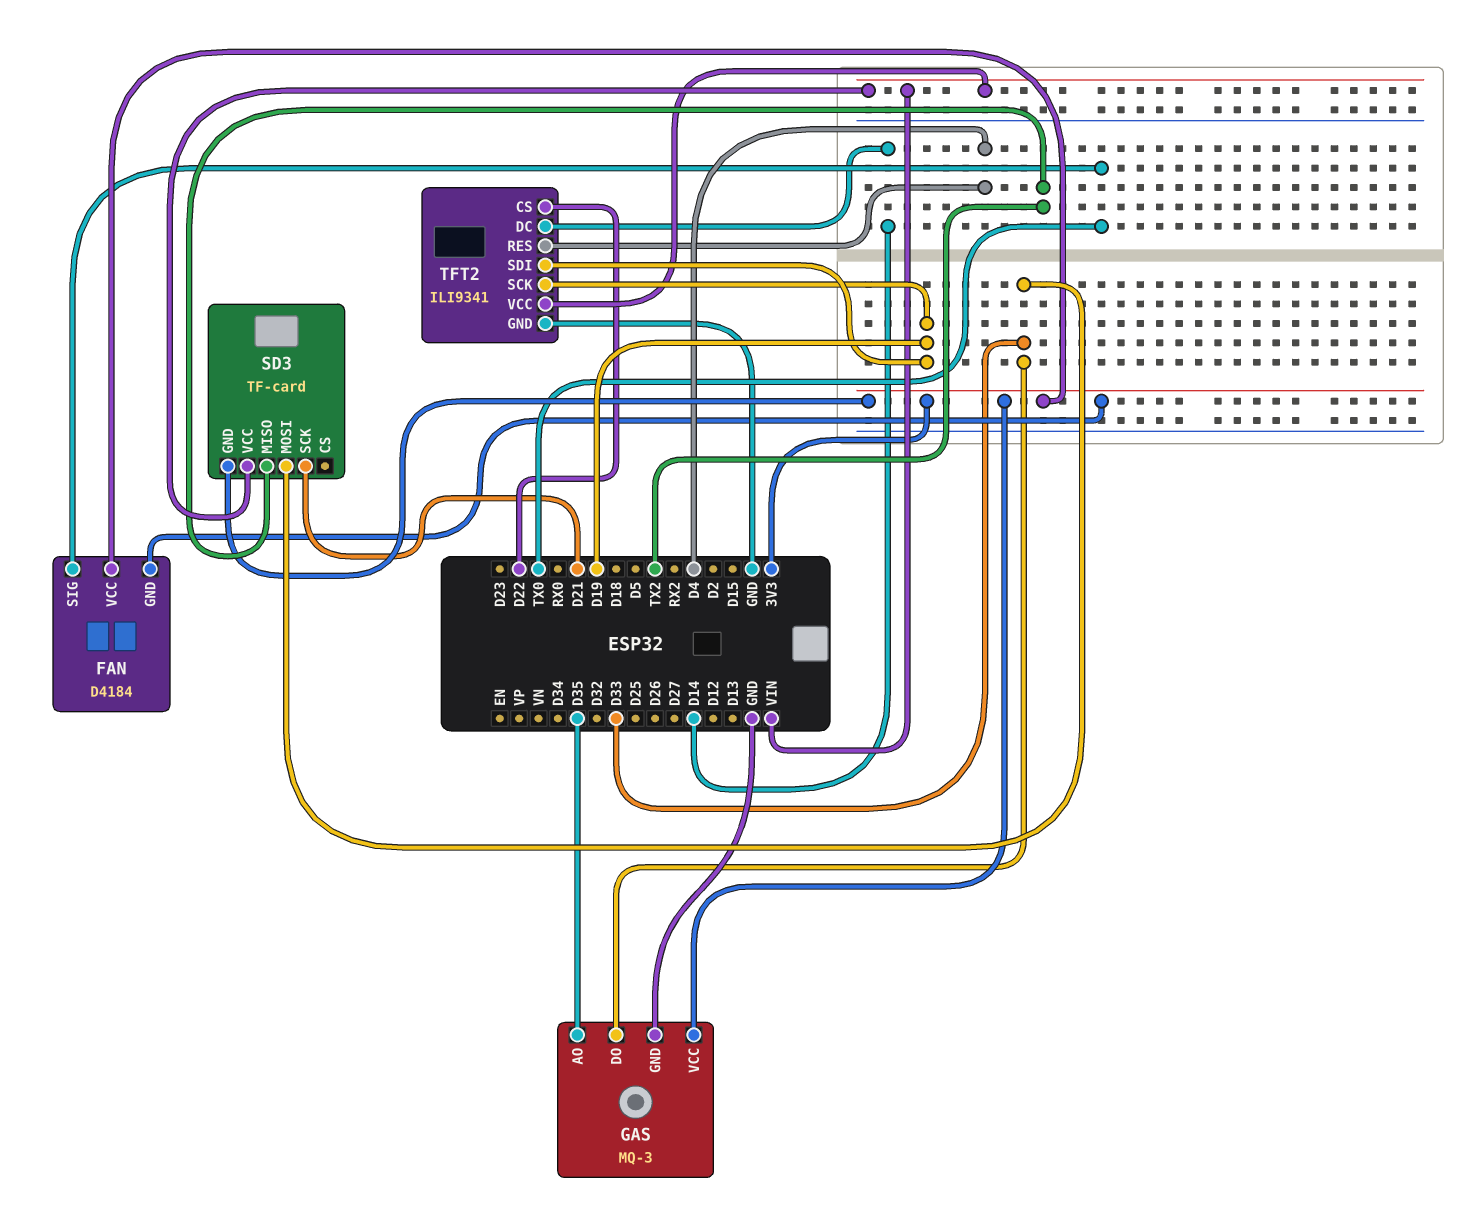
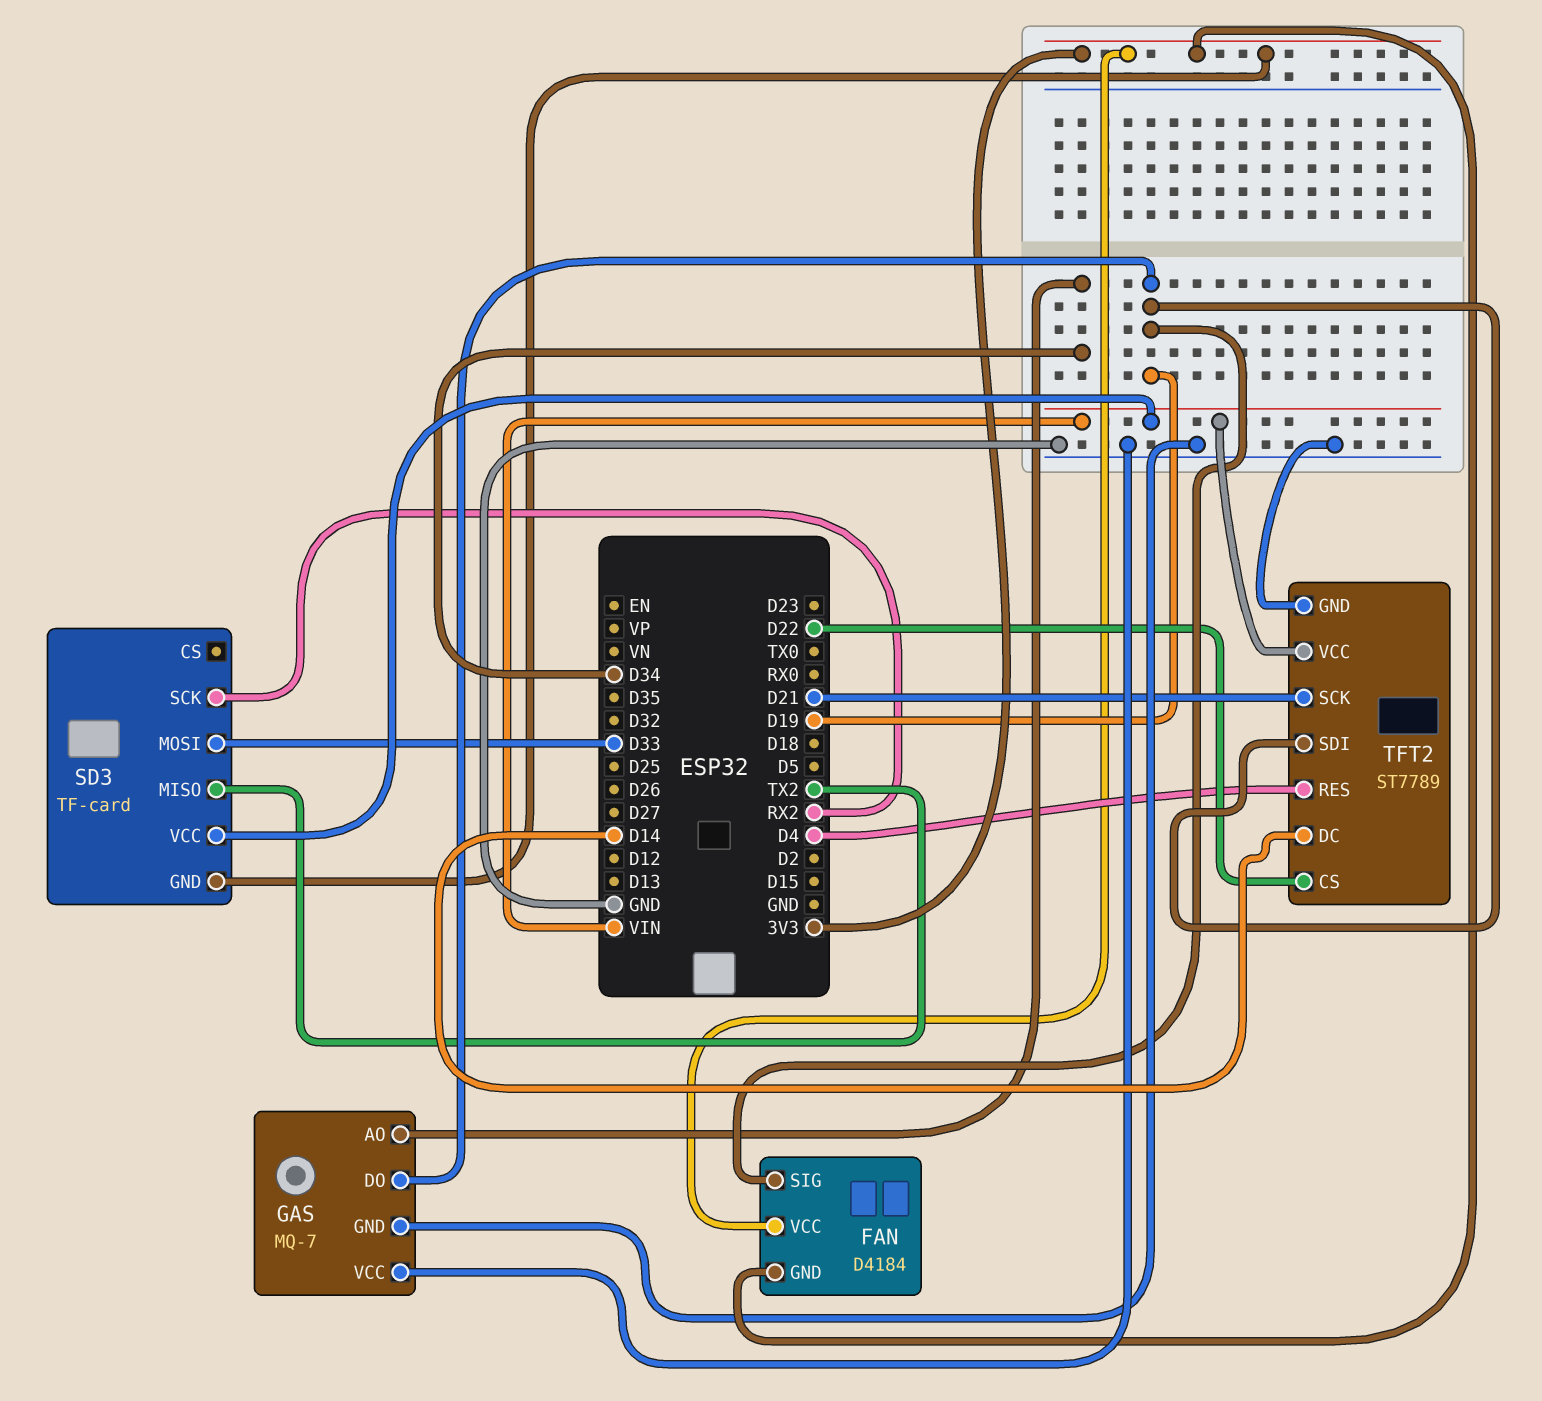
FAN pin SIG: TX0 -> D19
GAS: MQ-3 -> MQ-7
GAS pin AO: D35 -> D34
GAS pin DO: D33 -> D19
GAS pin VCC: 3V3 -> GND
SD3 pin SCK: D21 -> RX2
TFT2: ILI9341 -> ST7789
TFT2 pin SCK: D19 -> D21

